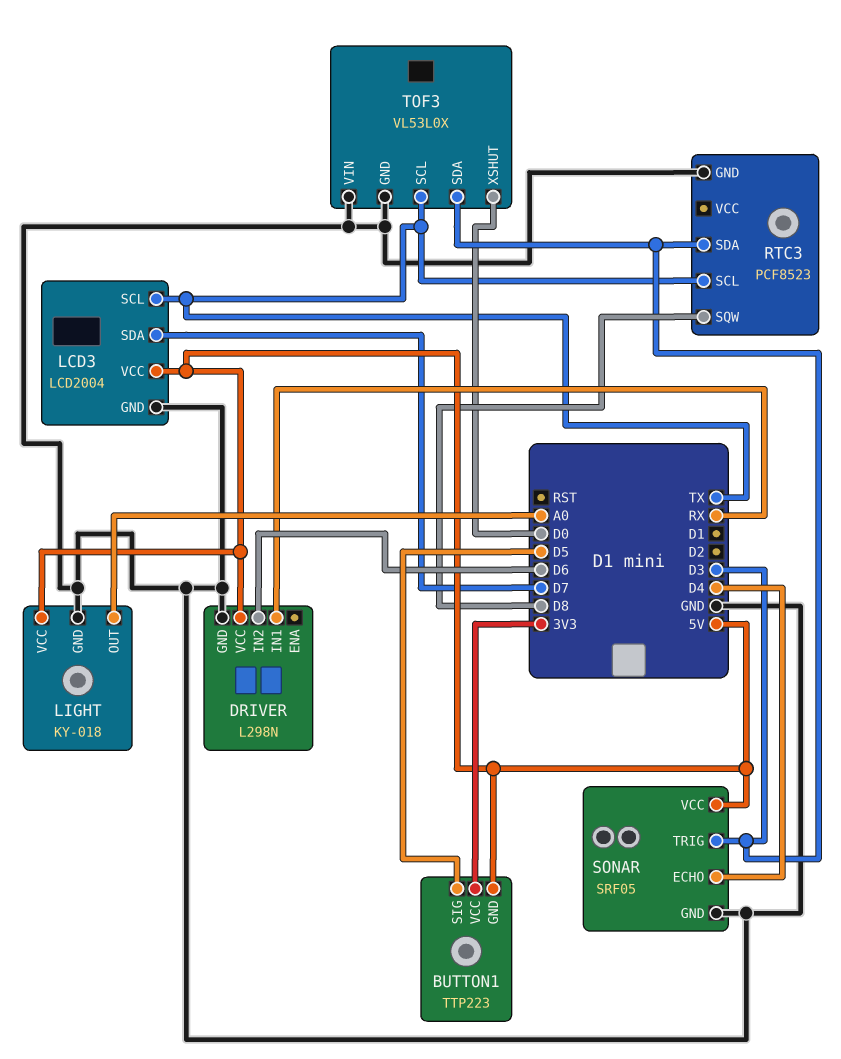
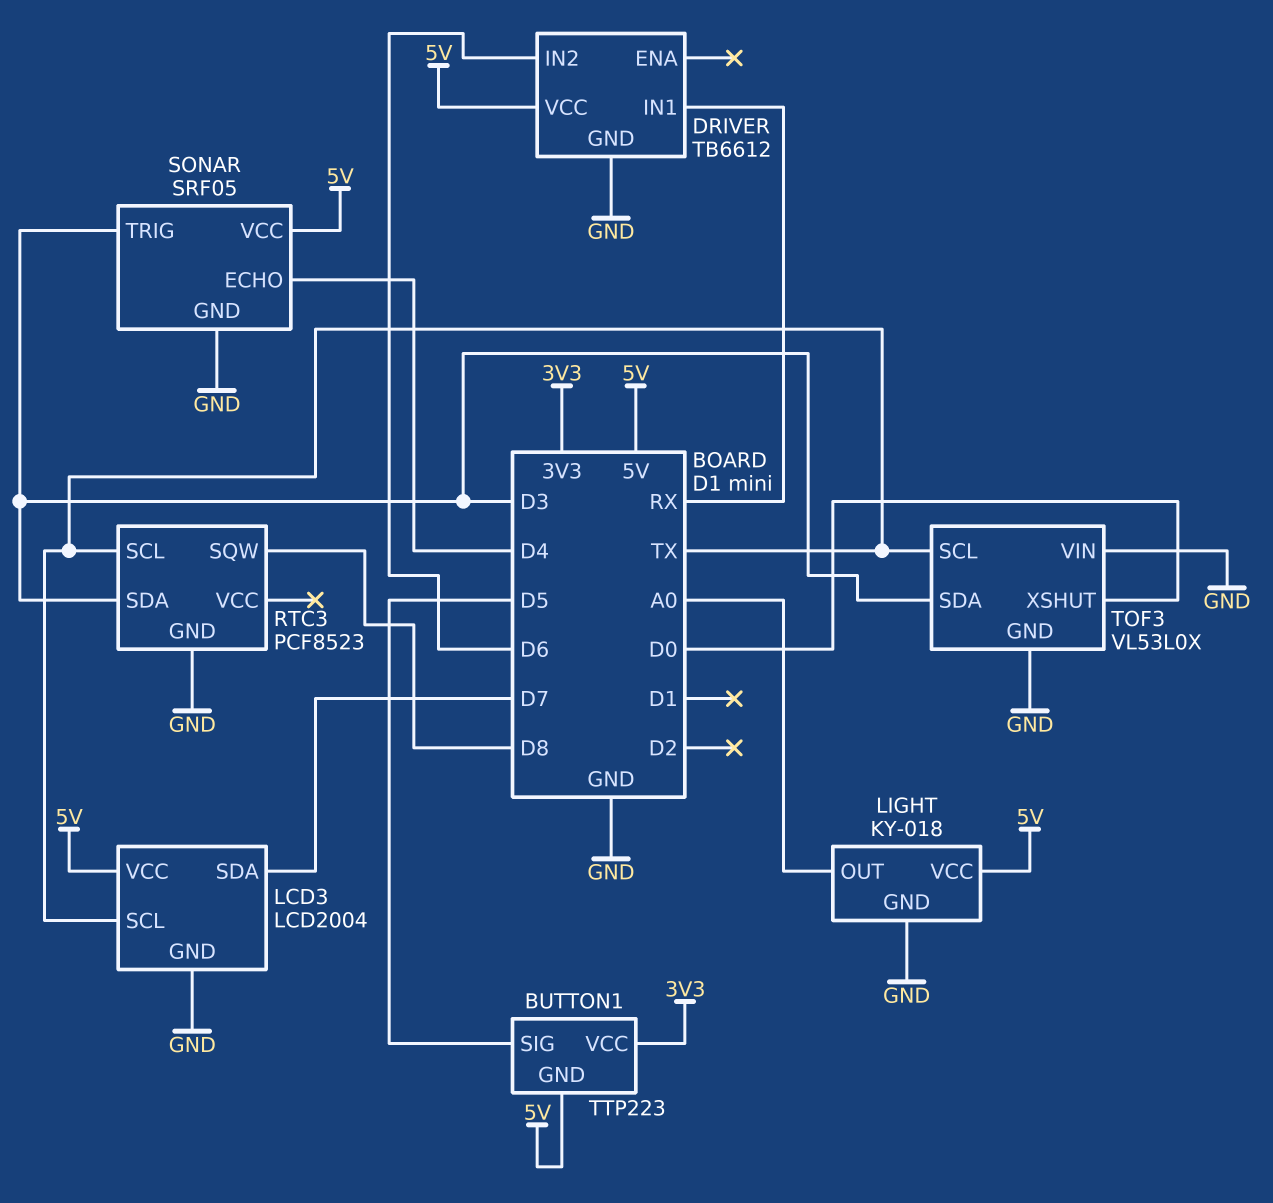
DRIVER: L298N -> TB6612

